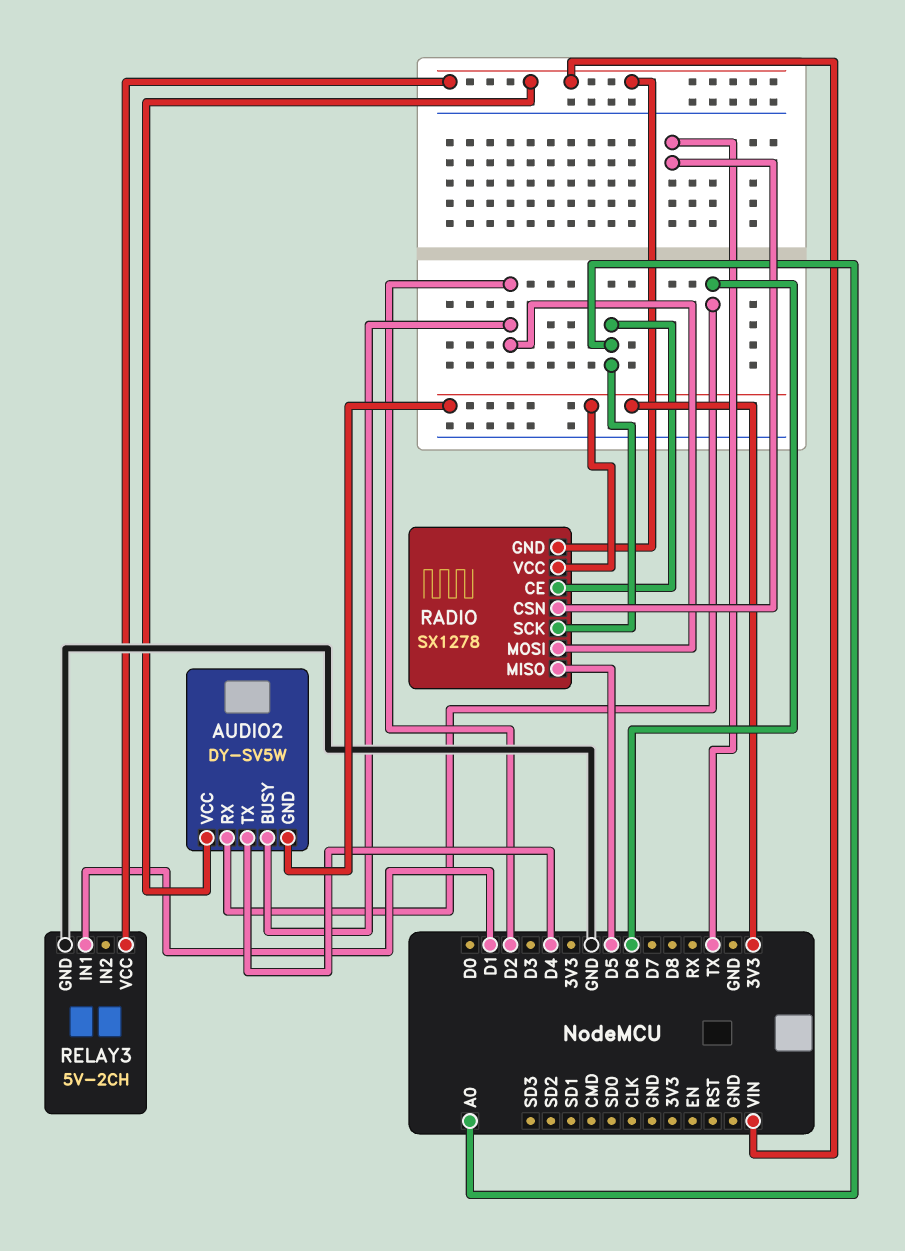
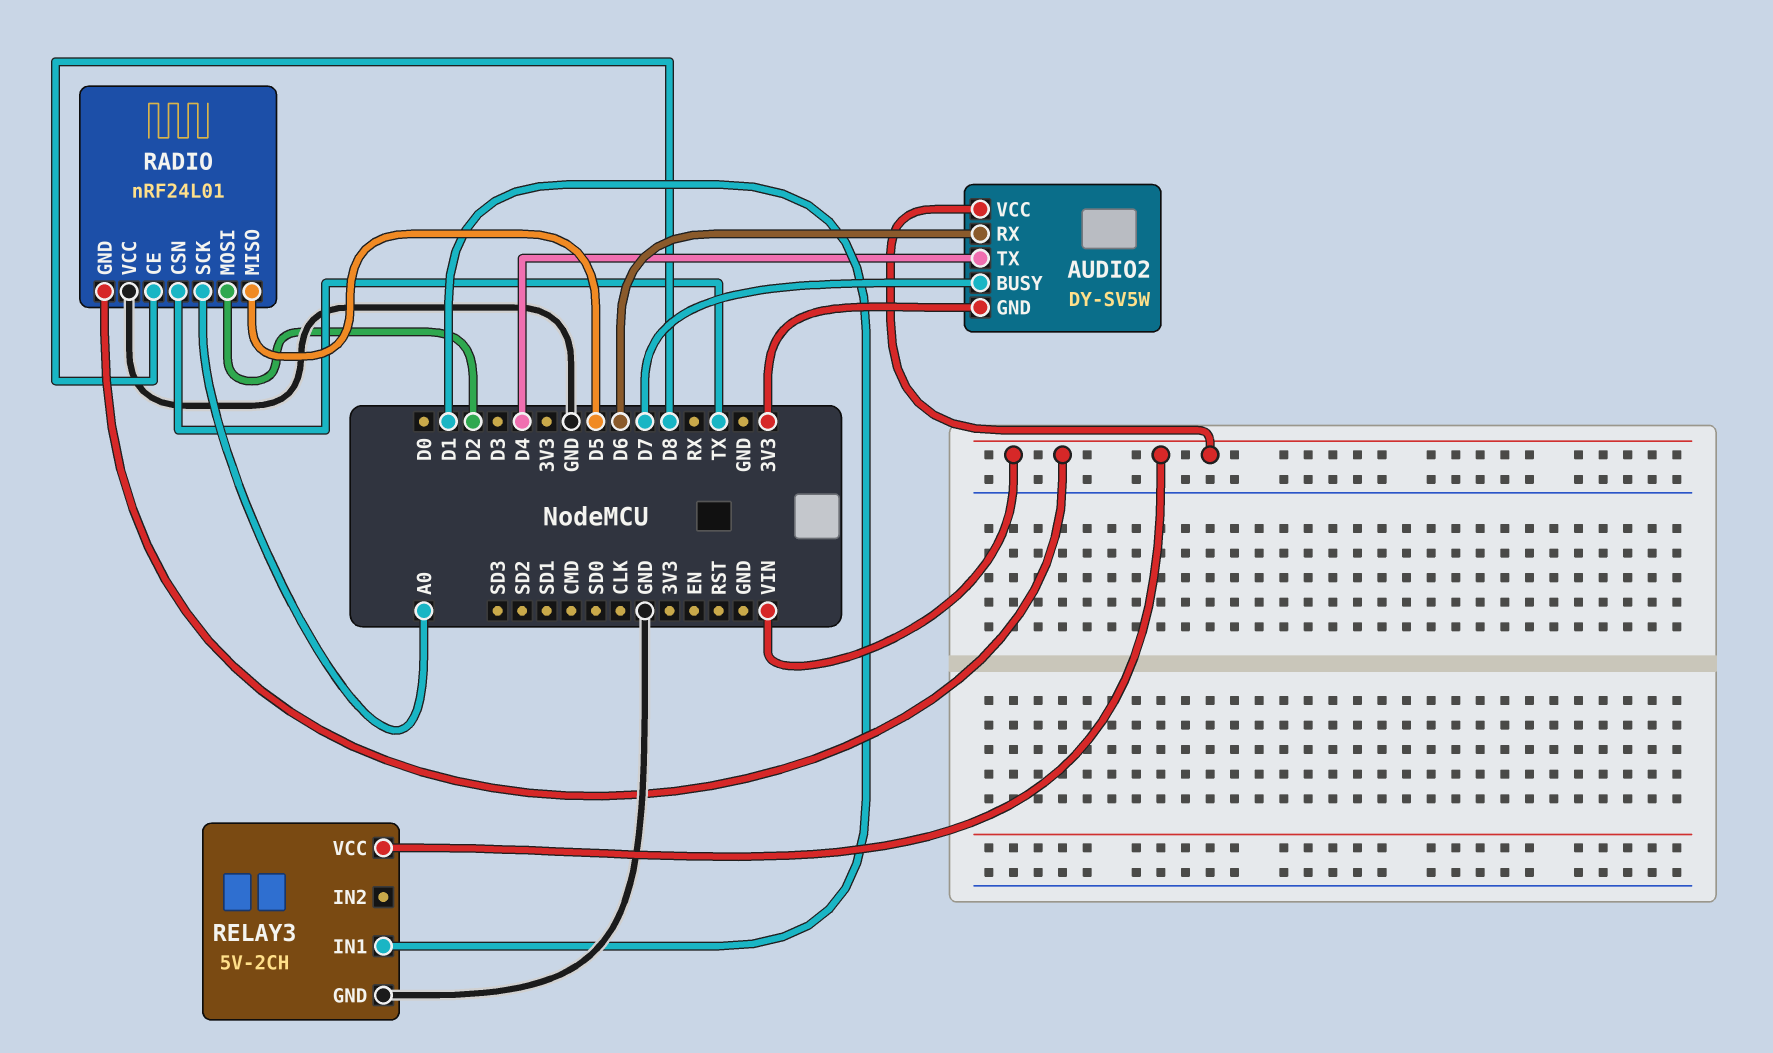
AUDIO2 pin BUSY: D2 -> D7
RADIO: SX1278 -> nRF24L01
RADIO pin CE: A0 -> D8
RADIO pin VCC: 3V3 -> GND

